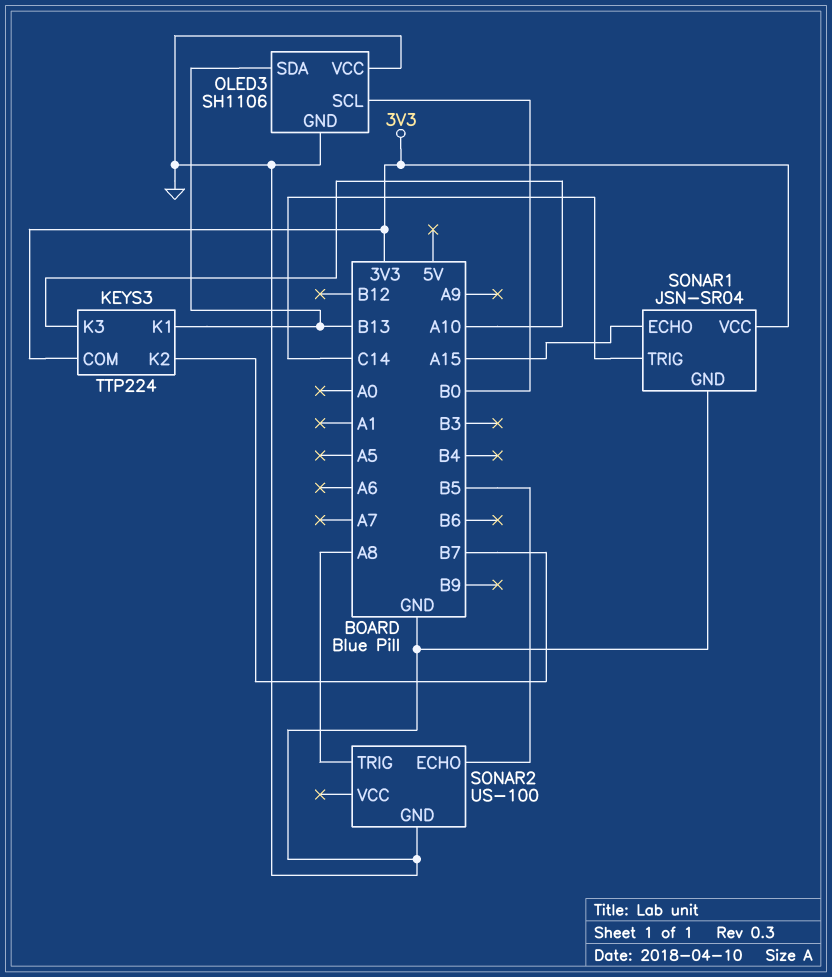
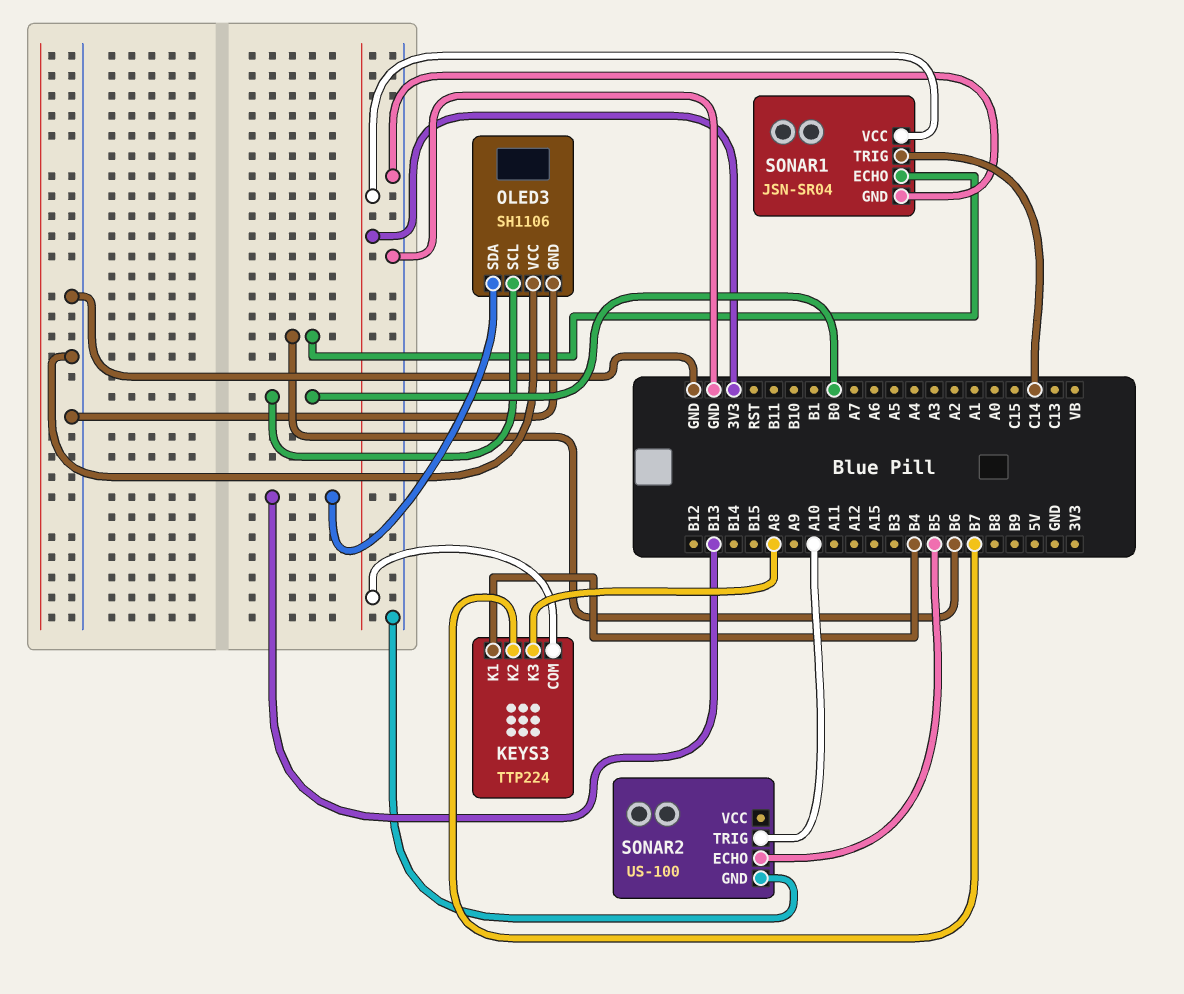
KEYS3 pin K1: B13 -> B4
KEYS3 pin K3: A10 -> A8
SONAR1 pin ECHO: A15 -> B6
SONAR2 pin TRIG: A8 -> A10

